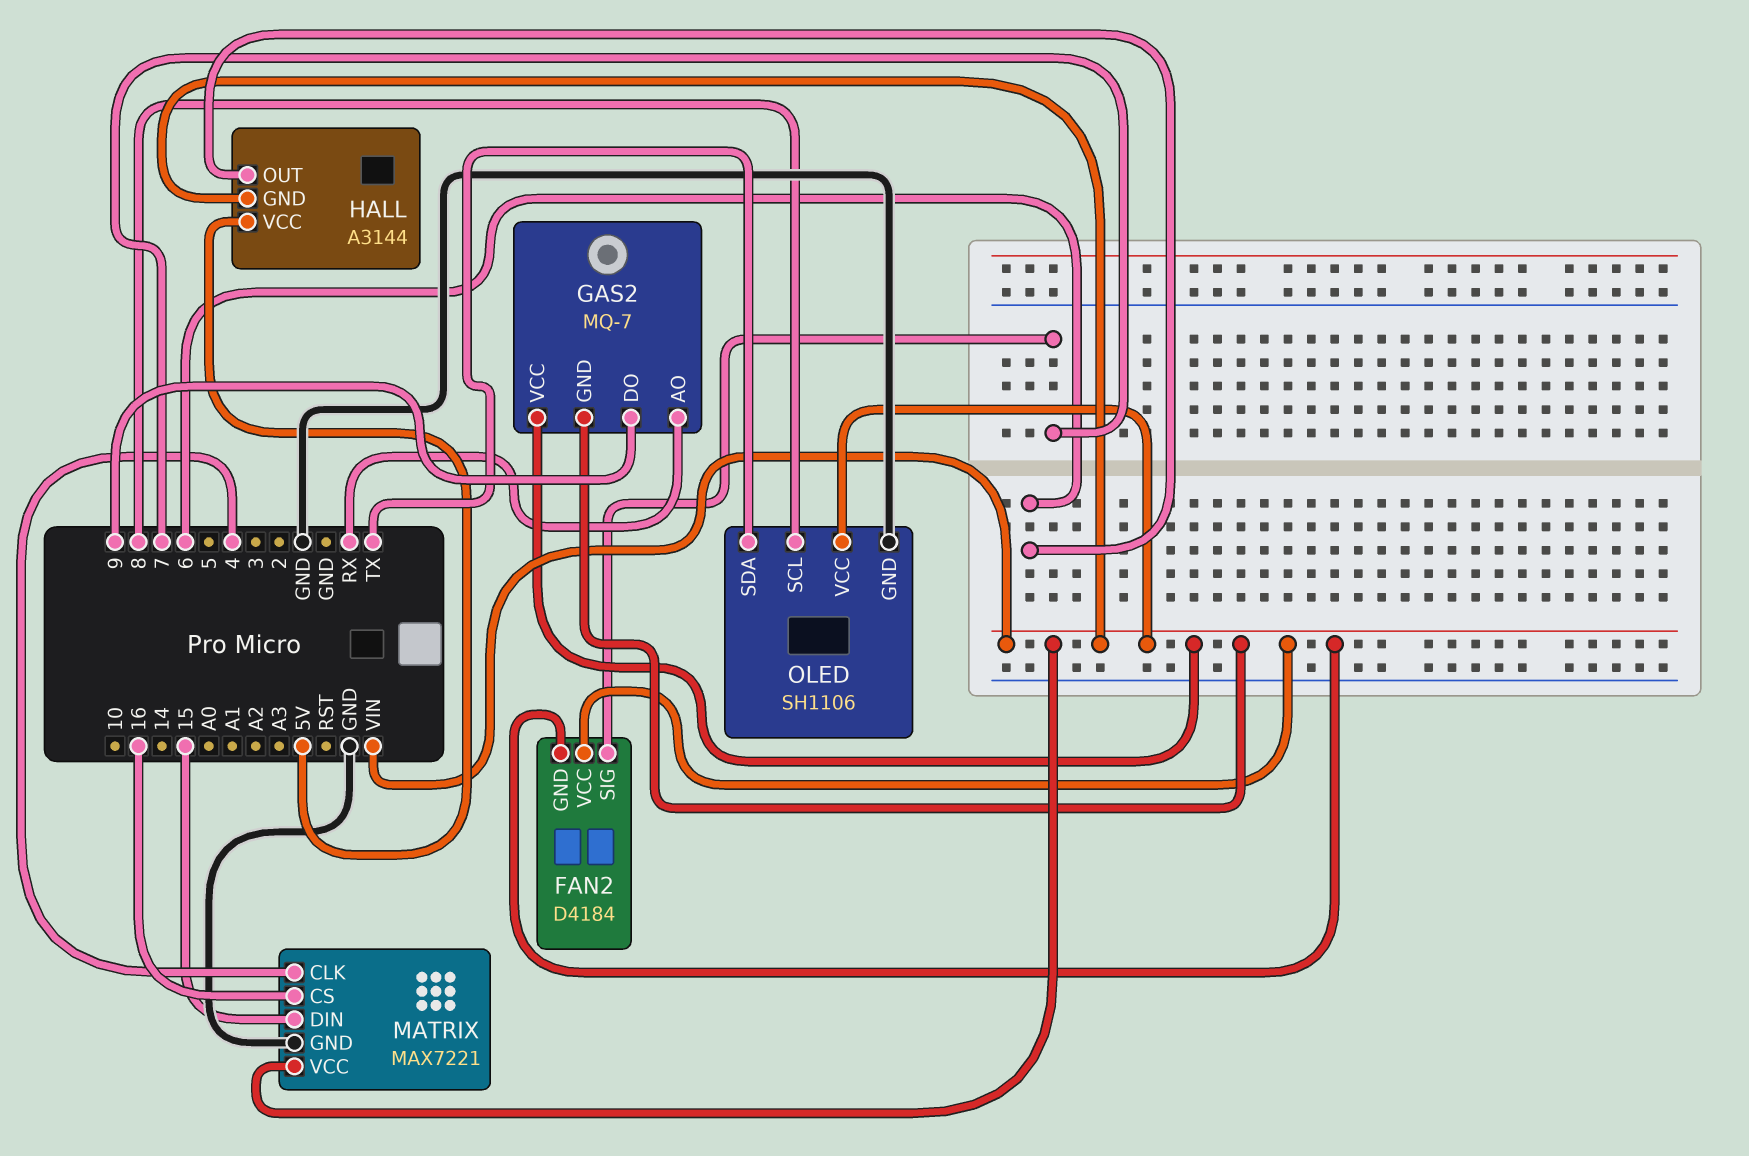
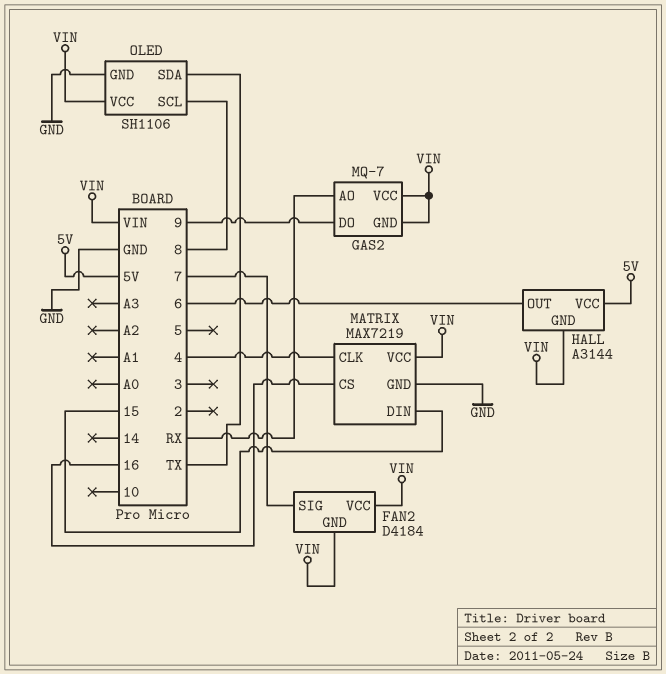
MATRIX: MAX7221 -> MAX7219

